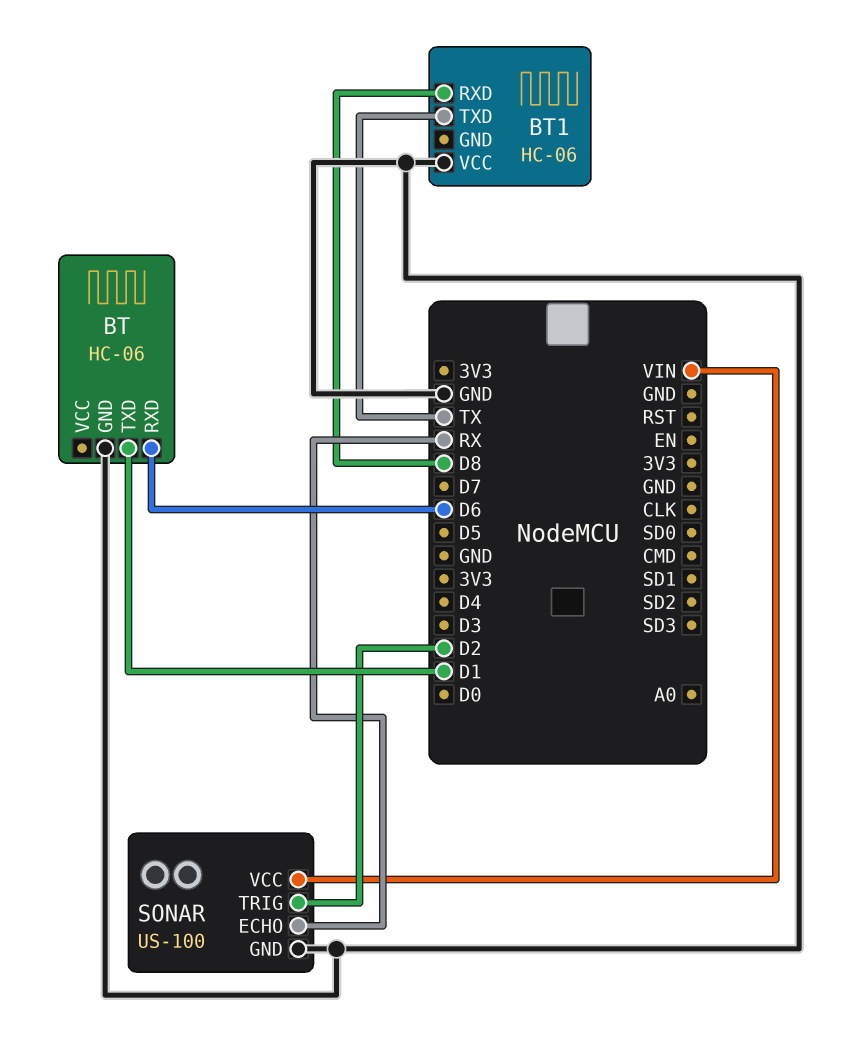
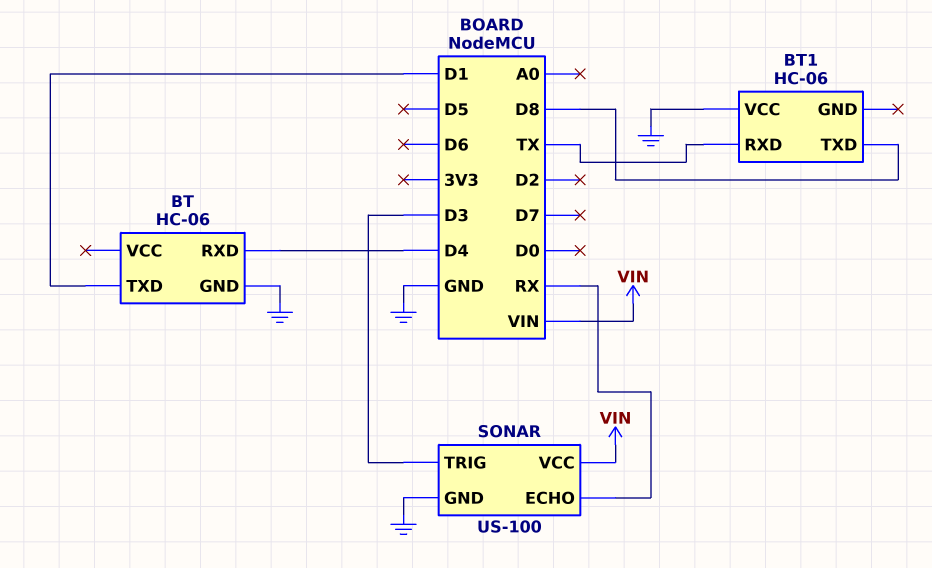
BT pin RXD: D6 -> D4
BT1 pin RXD: D8 -> TX
BT1 pin TXD: TX -> D8
SONAR pin TRIG: D2 -> D3

